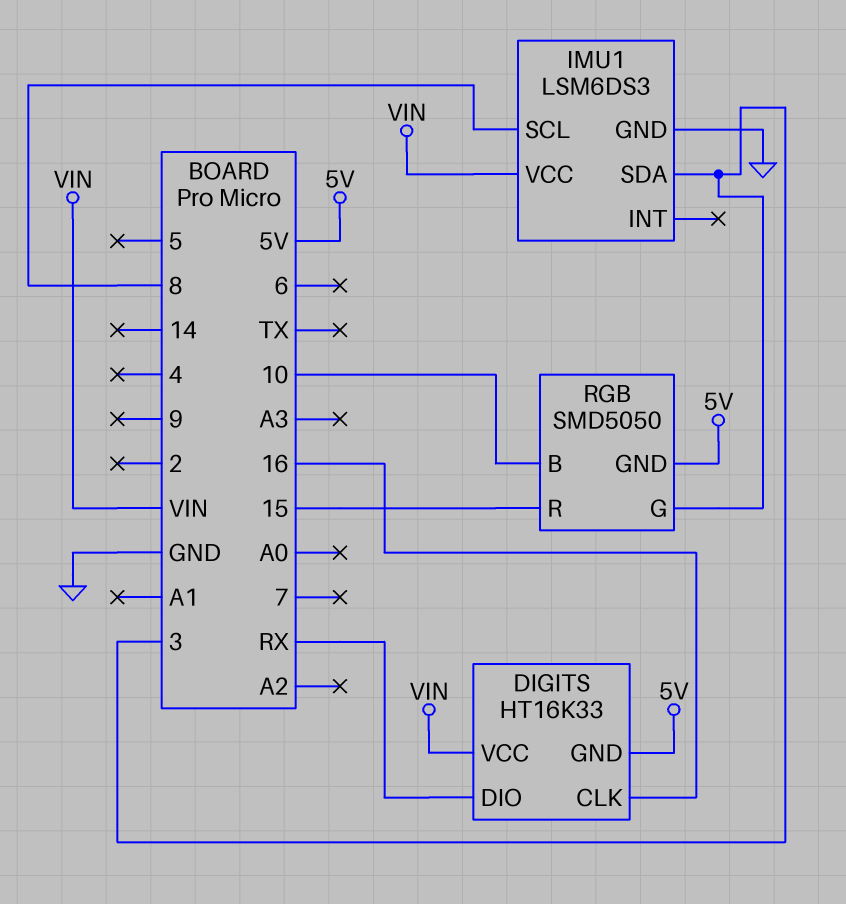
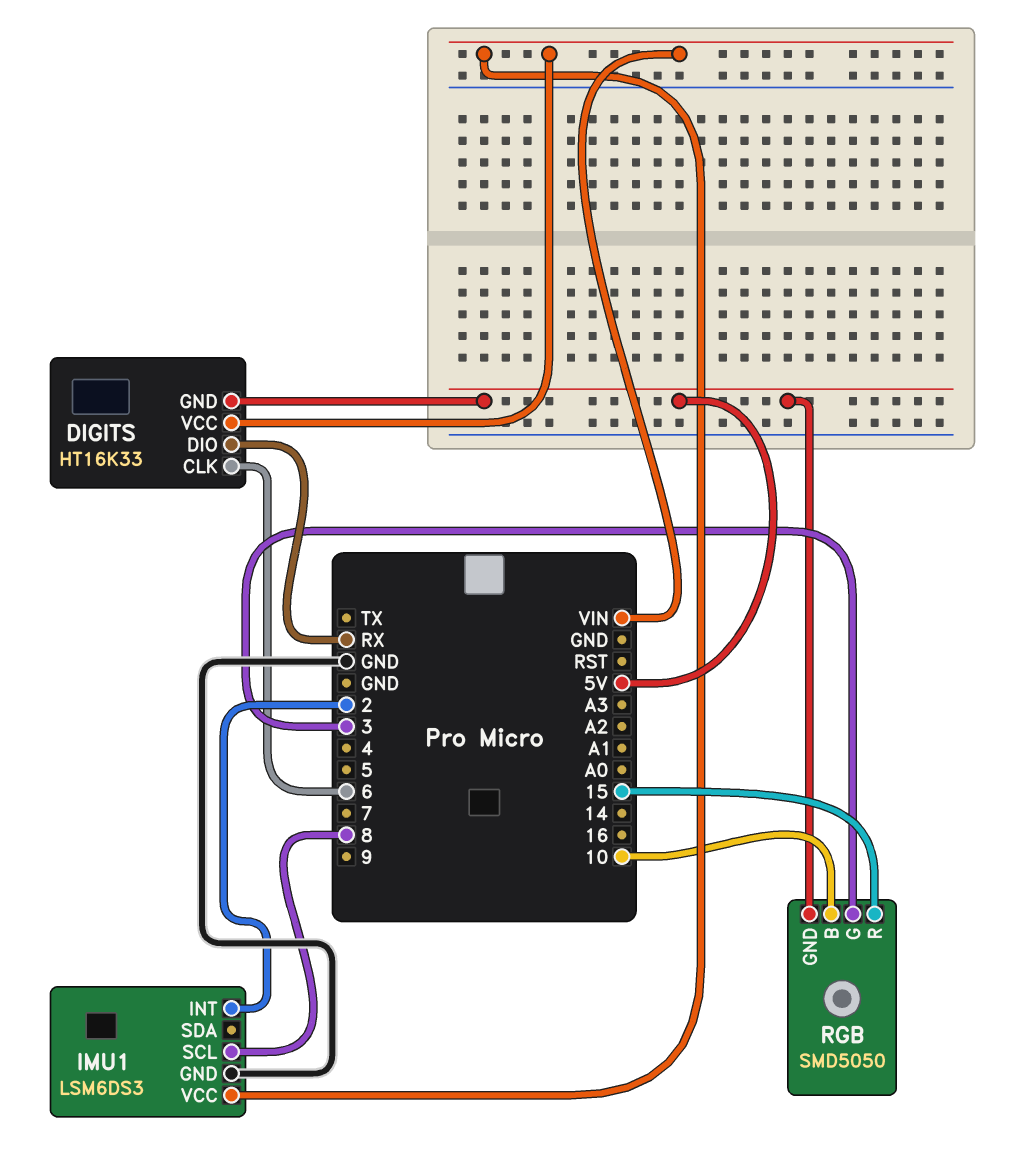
DIGITS pin CLK: 16 -> 6
IMU1 pin INT: none -> 2
IMU1 pin SDA: 3 -> none

